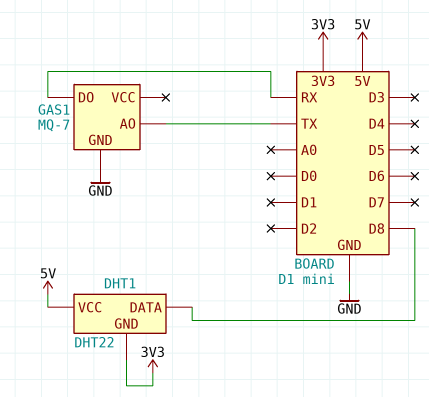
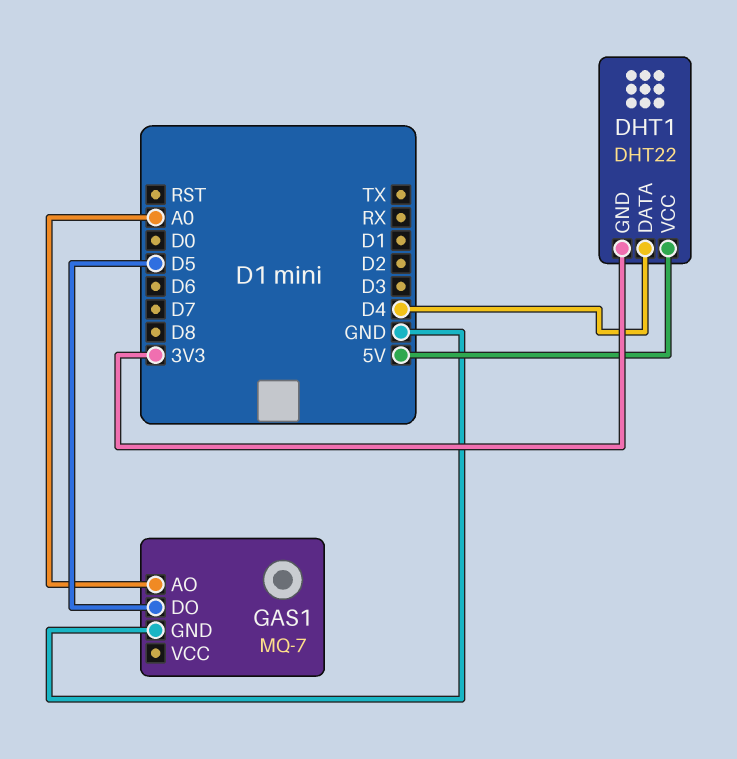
DHT1 pin DATA: D8 -> D4
GAS1 pin AO: TX -> A0
GAS1 pin DO: RX -> D5

